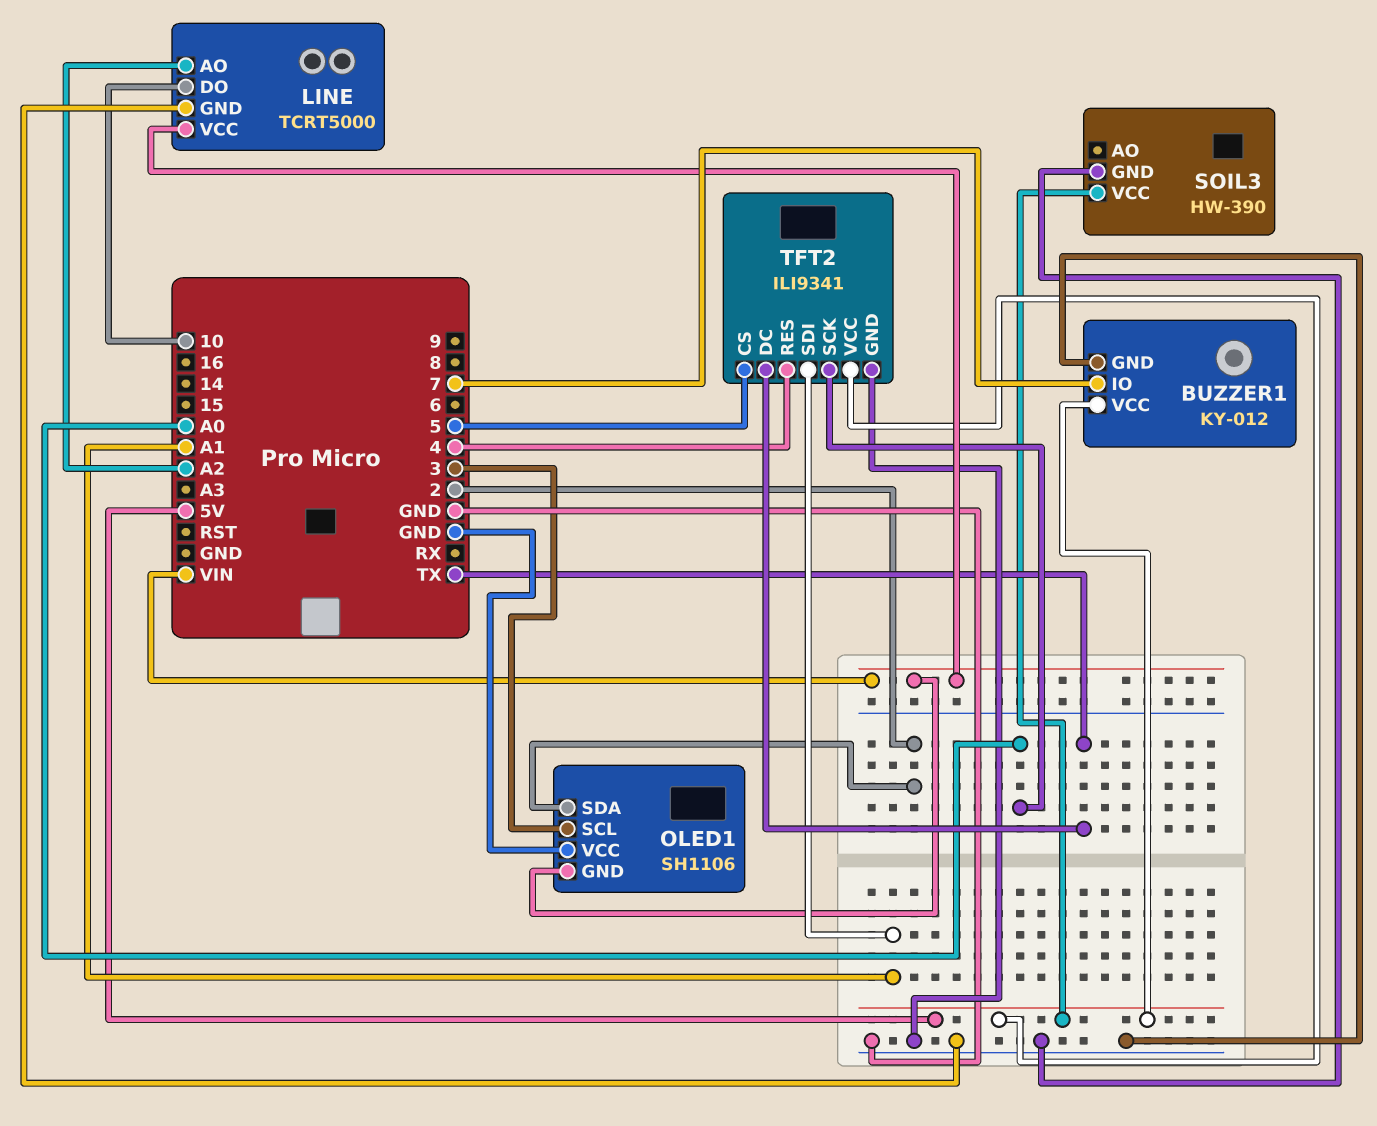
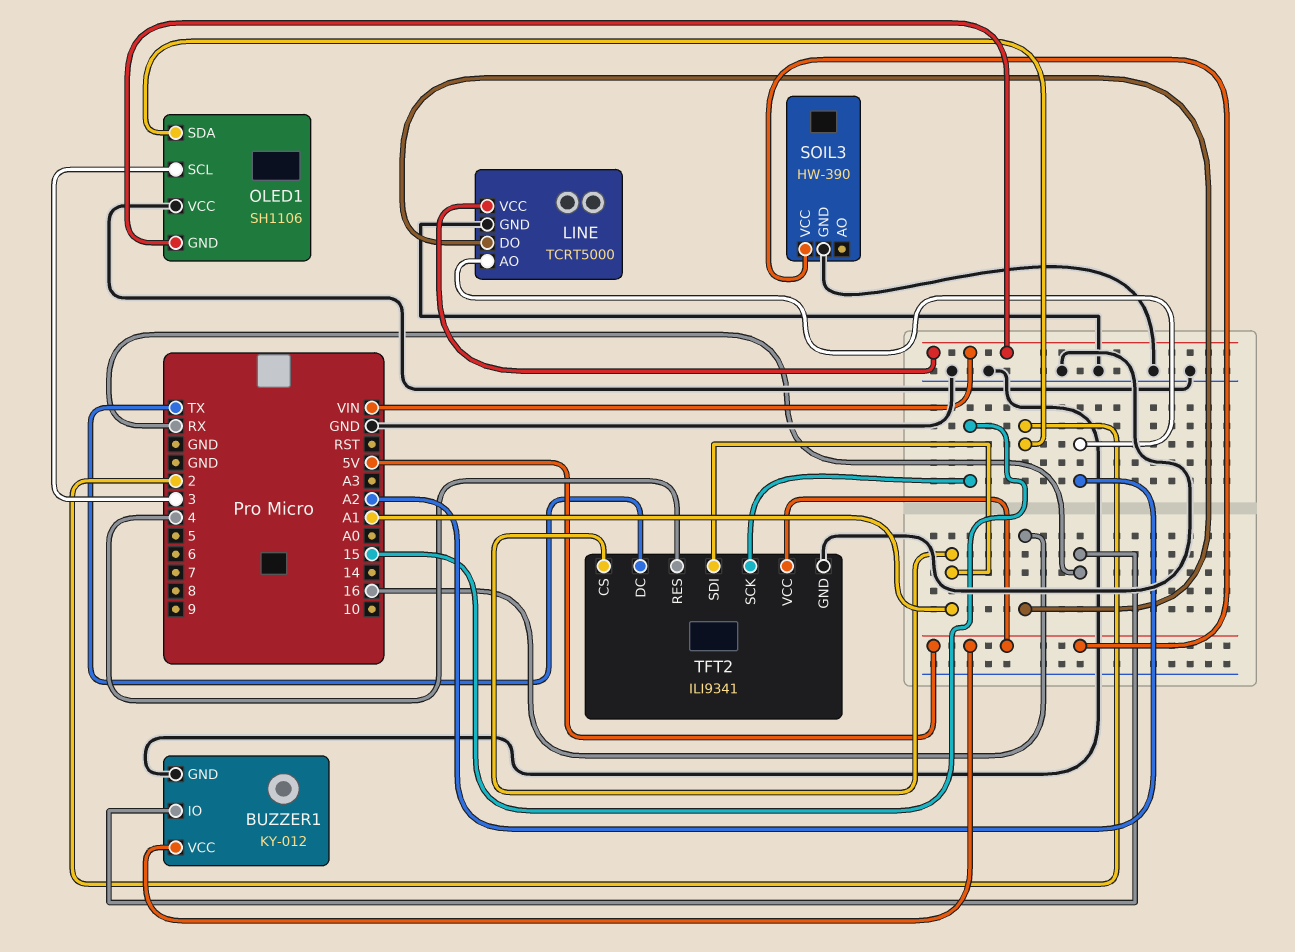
BUZZER1 pin IO: 7 -> RX
LINE pin DO: 10 -> 16
TFT2 pin CS: 5 -> A1
TFT2 pin SCK: A0 -> 15

